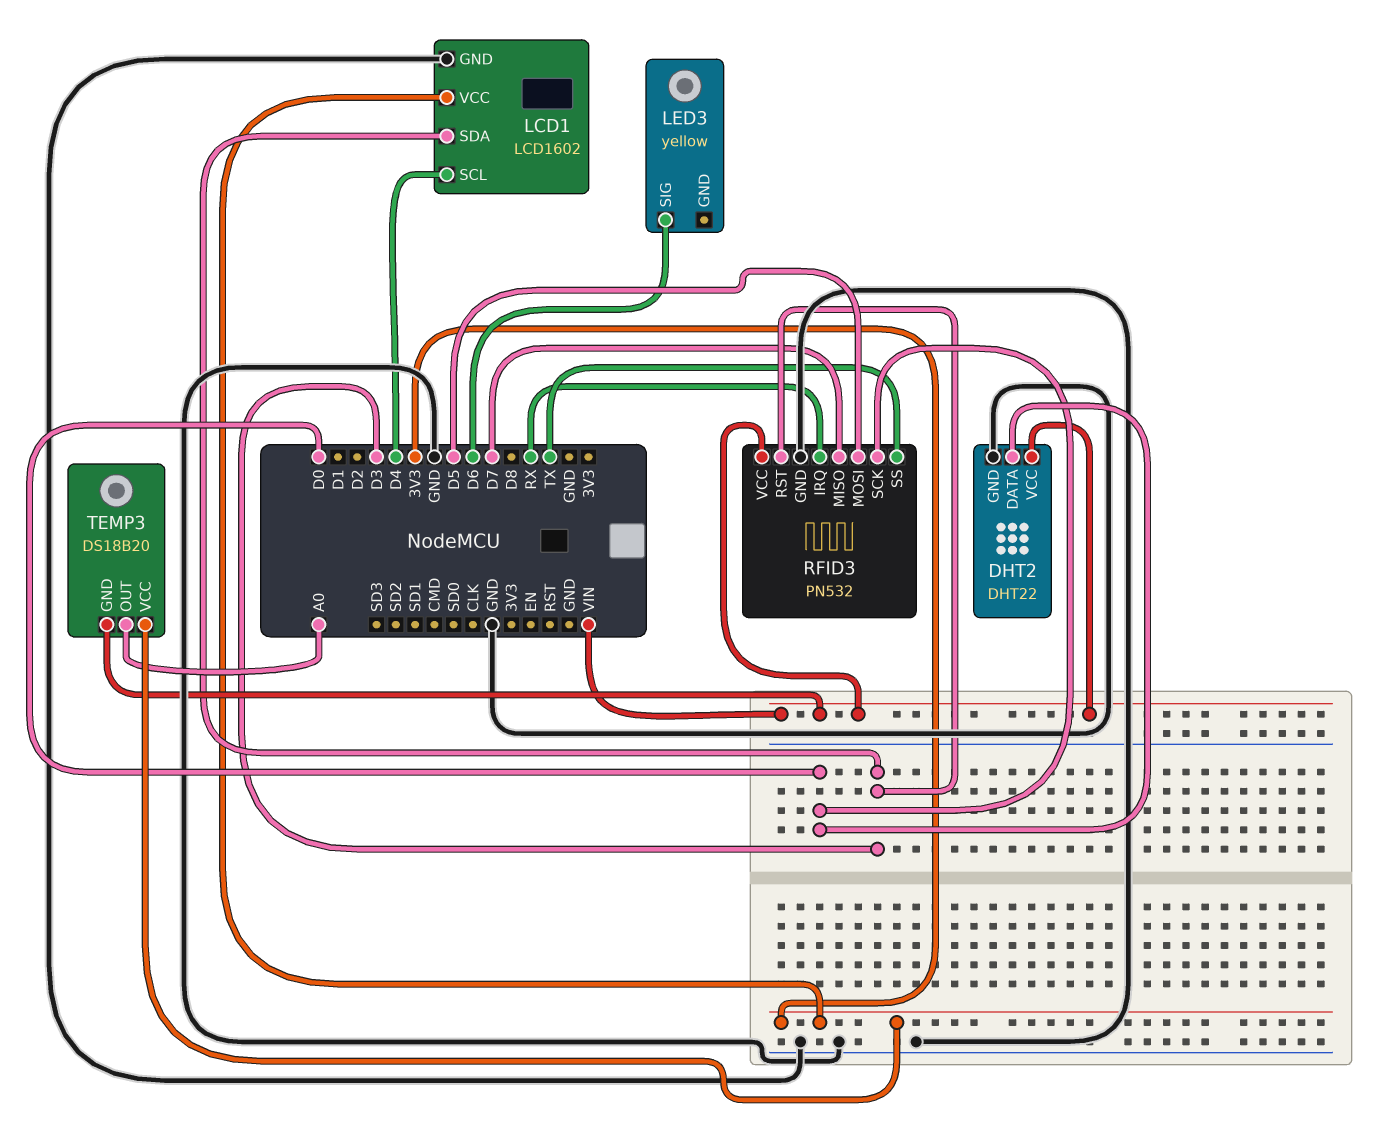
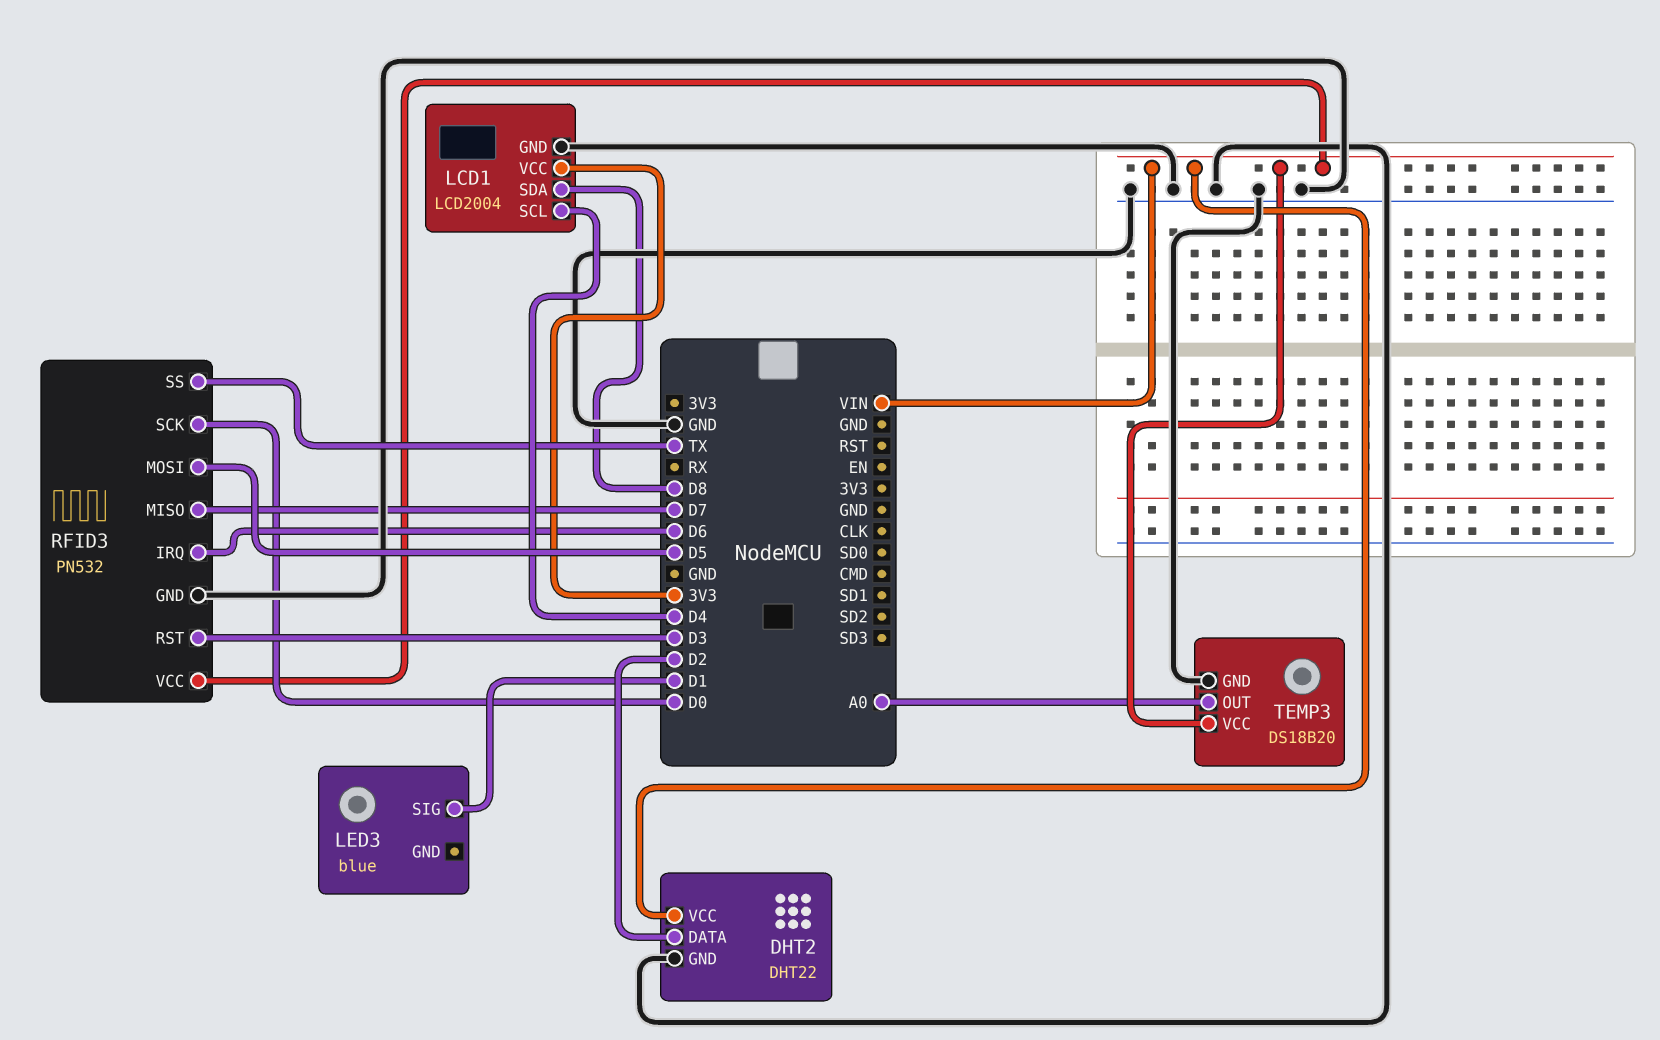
DHT2 pin DATA: D0 -> D2
LCD1: LCD1602 -> LCD2004
LCD1 pin SDA: D3 -> D8
LED3: yellow -> blue
LED3 pin SIG: D6 -> D1
RFID3 pin IRQ: RX -> D6
TEMP3 pin GND: VIN -> GND
TEMP3 pin VCC: 3V3 -> VIN

